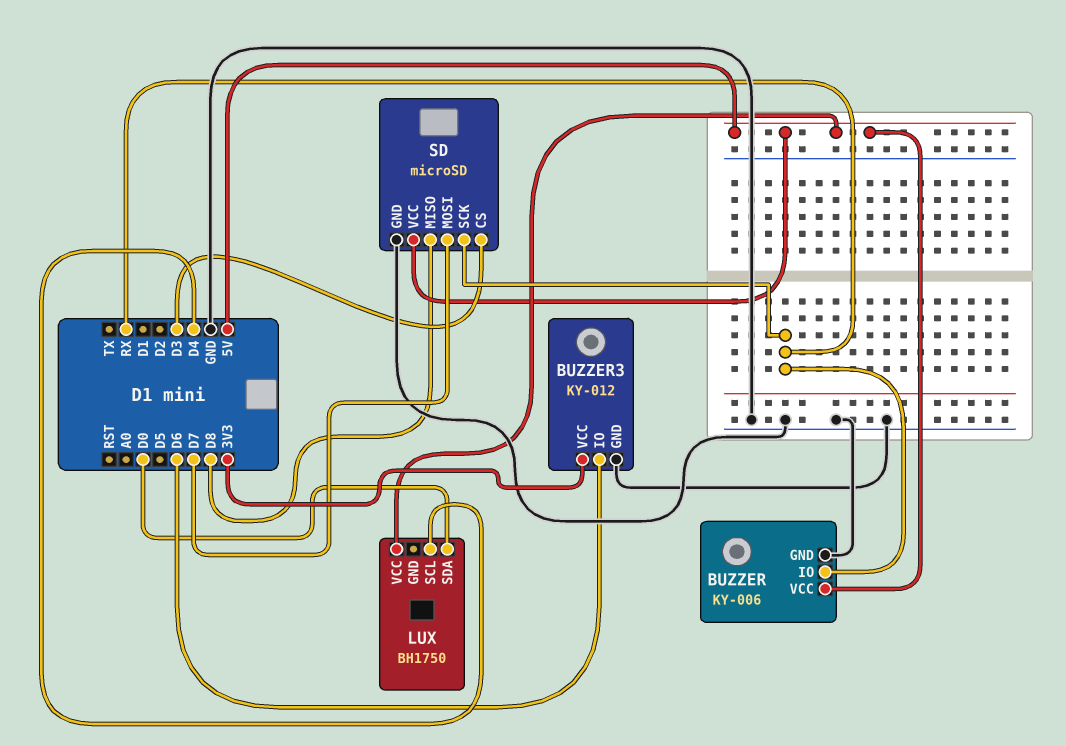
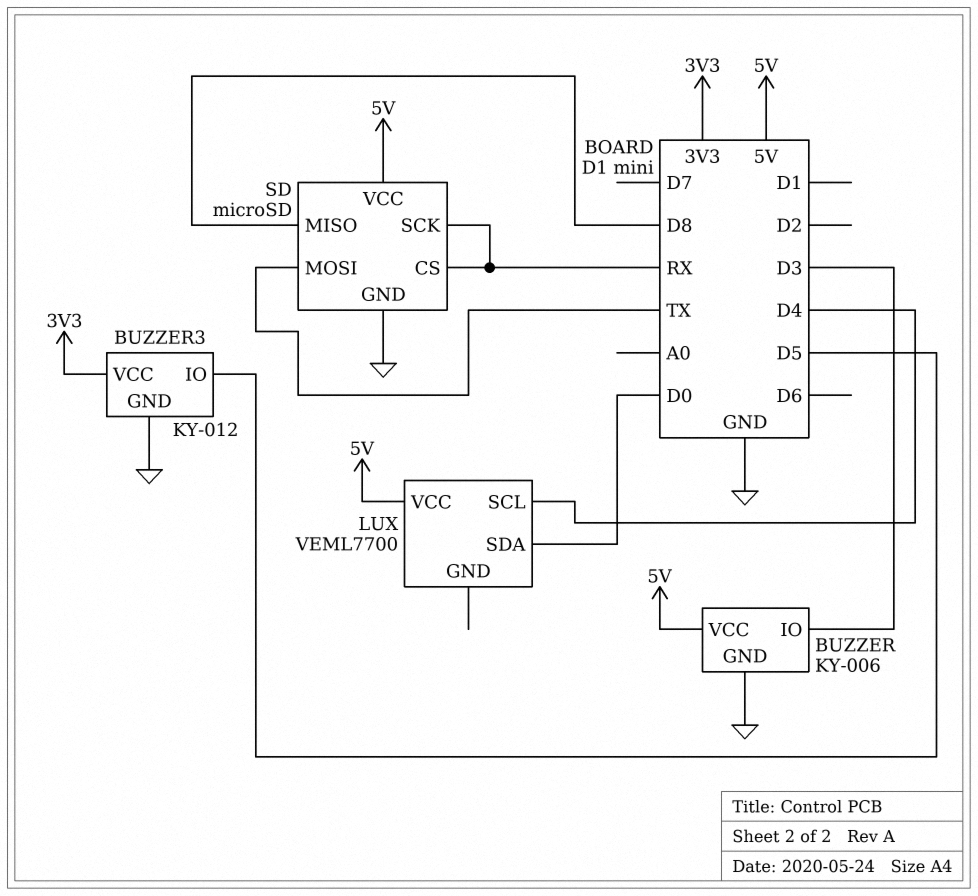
BUZZER pin IO: RX -> D3
BUZZER3 pin IO: D6 -> D5
LUX: BH1750 -> VEML7700
SD pin CS: D3 -> RX
SD pin MOSI: D7 -> TX

